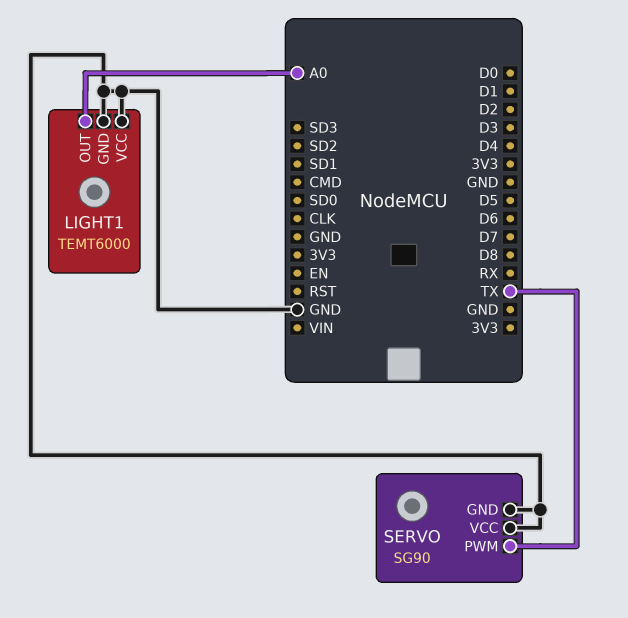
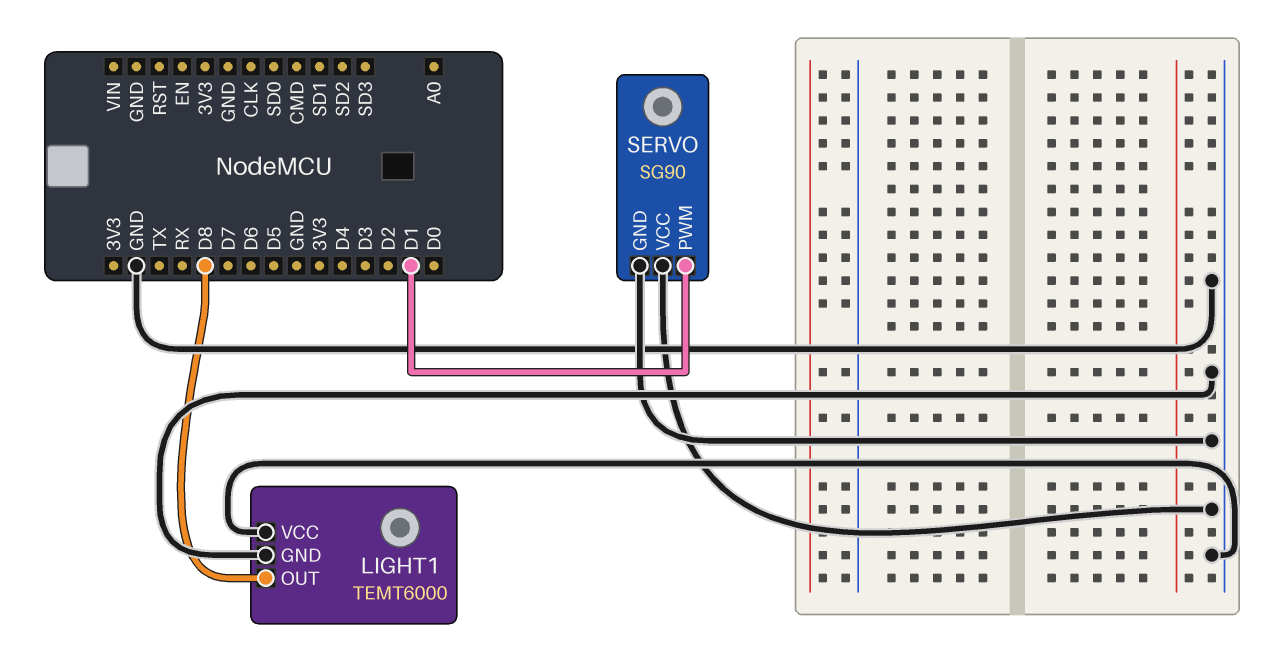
LIGHT1 pin OUT: A0 -> D8
SERVO pin PWM: TX -> D1

